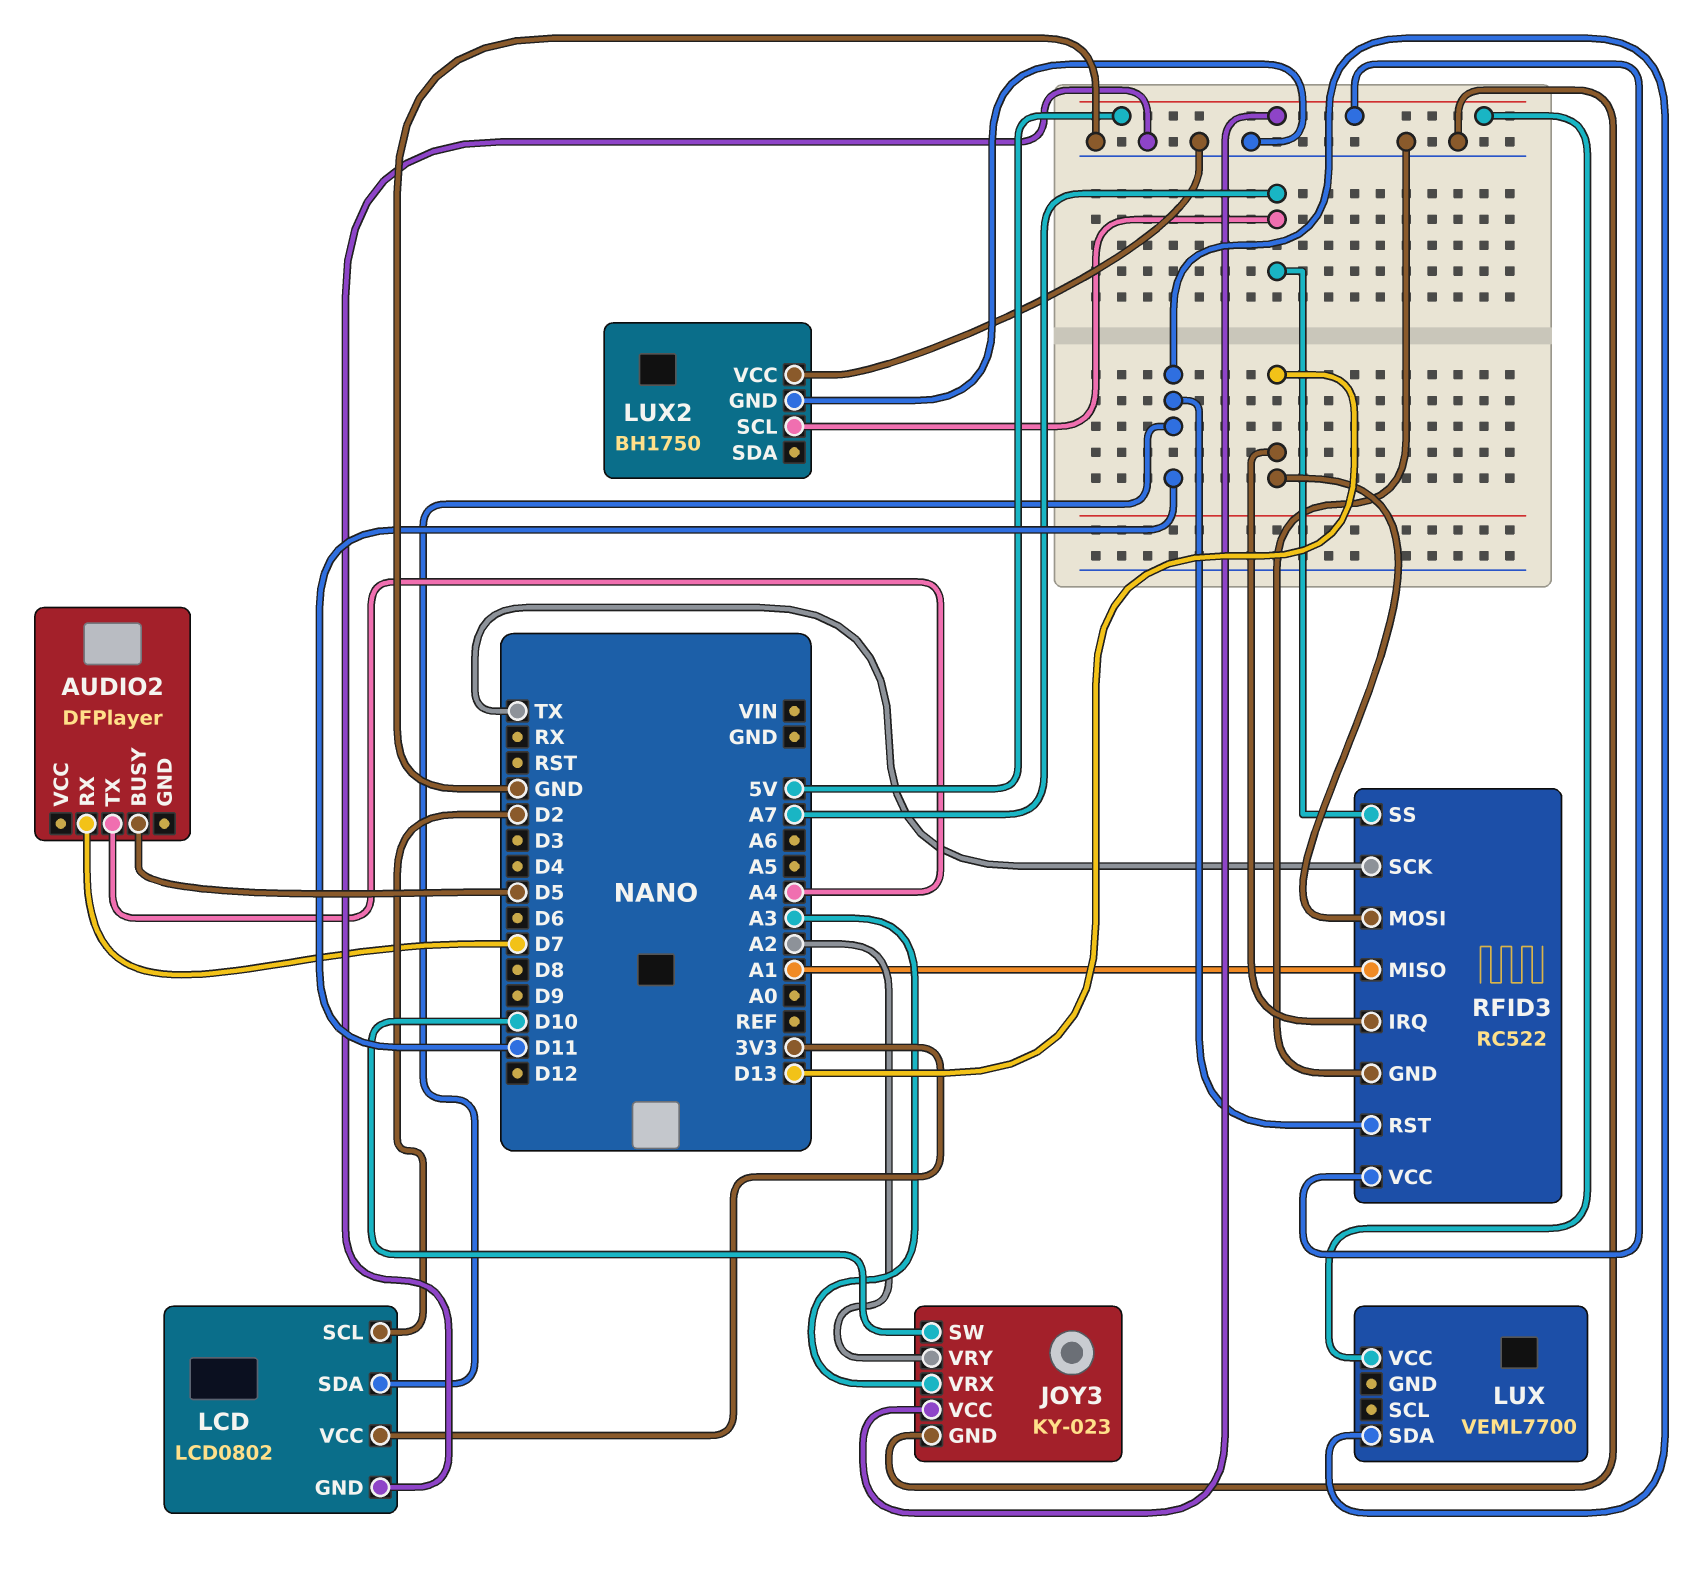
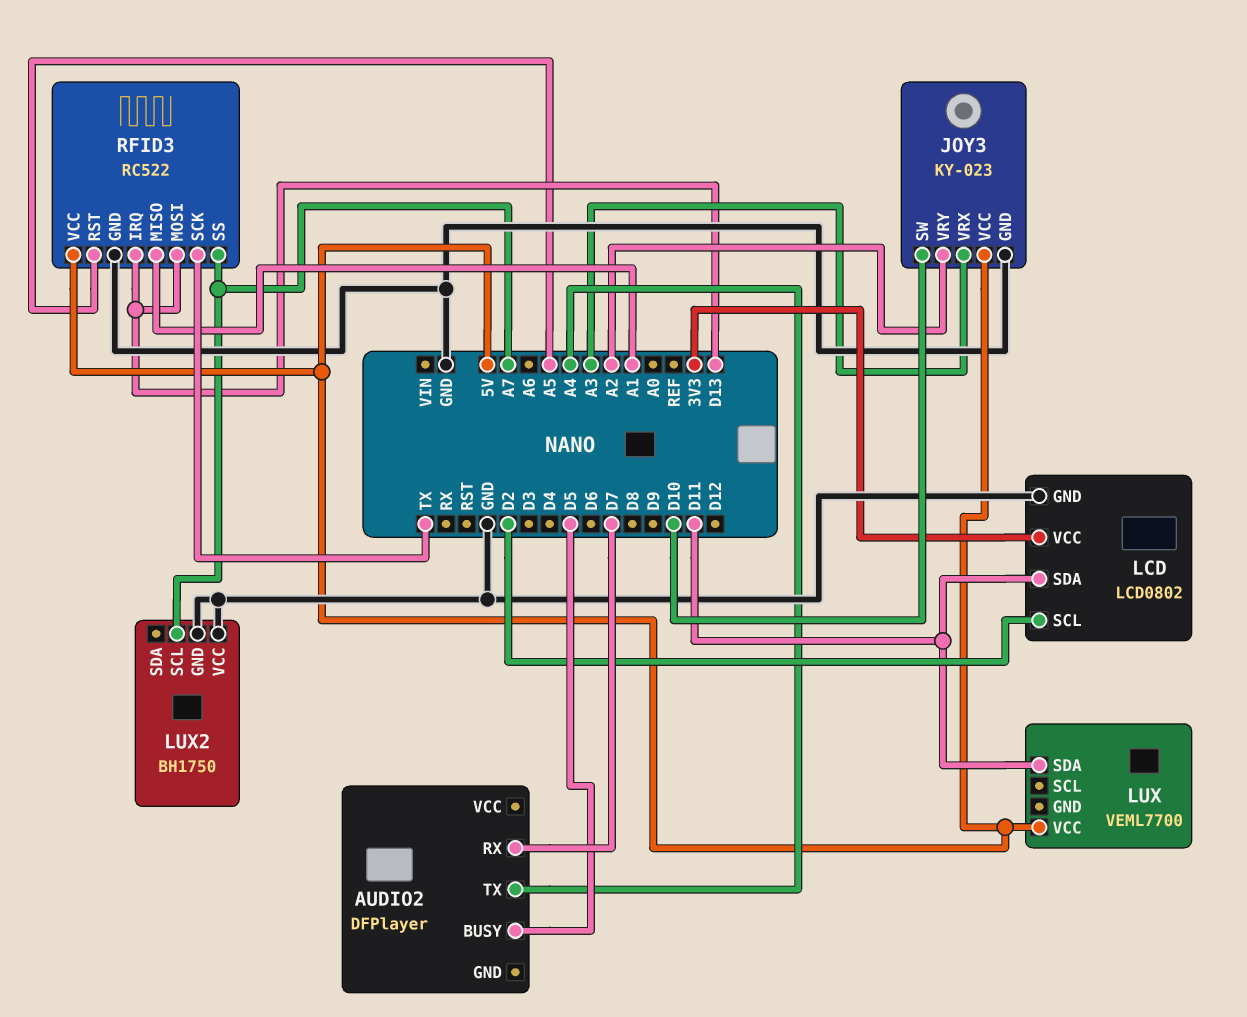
RFID3 pin RST: D11 -> A5

